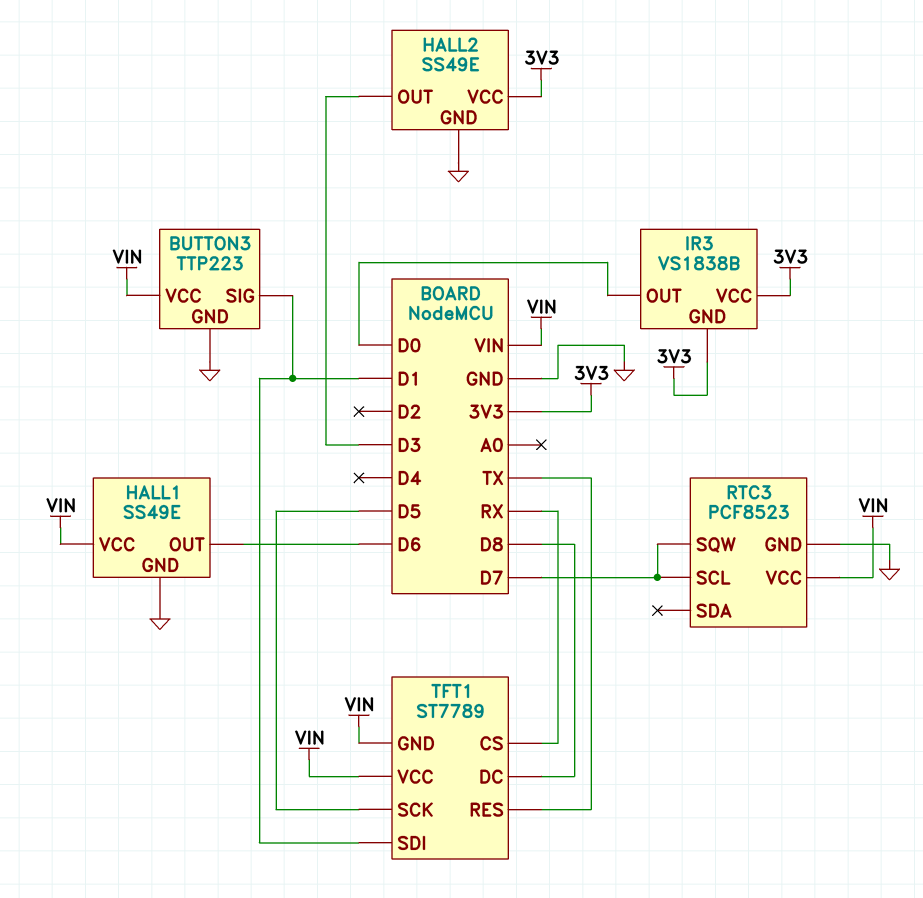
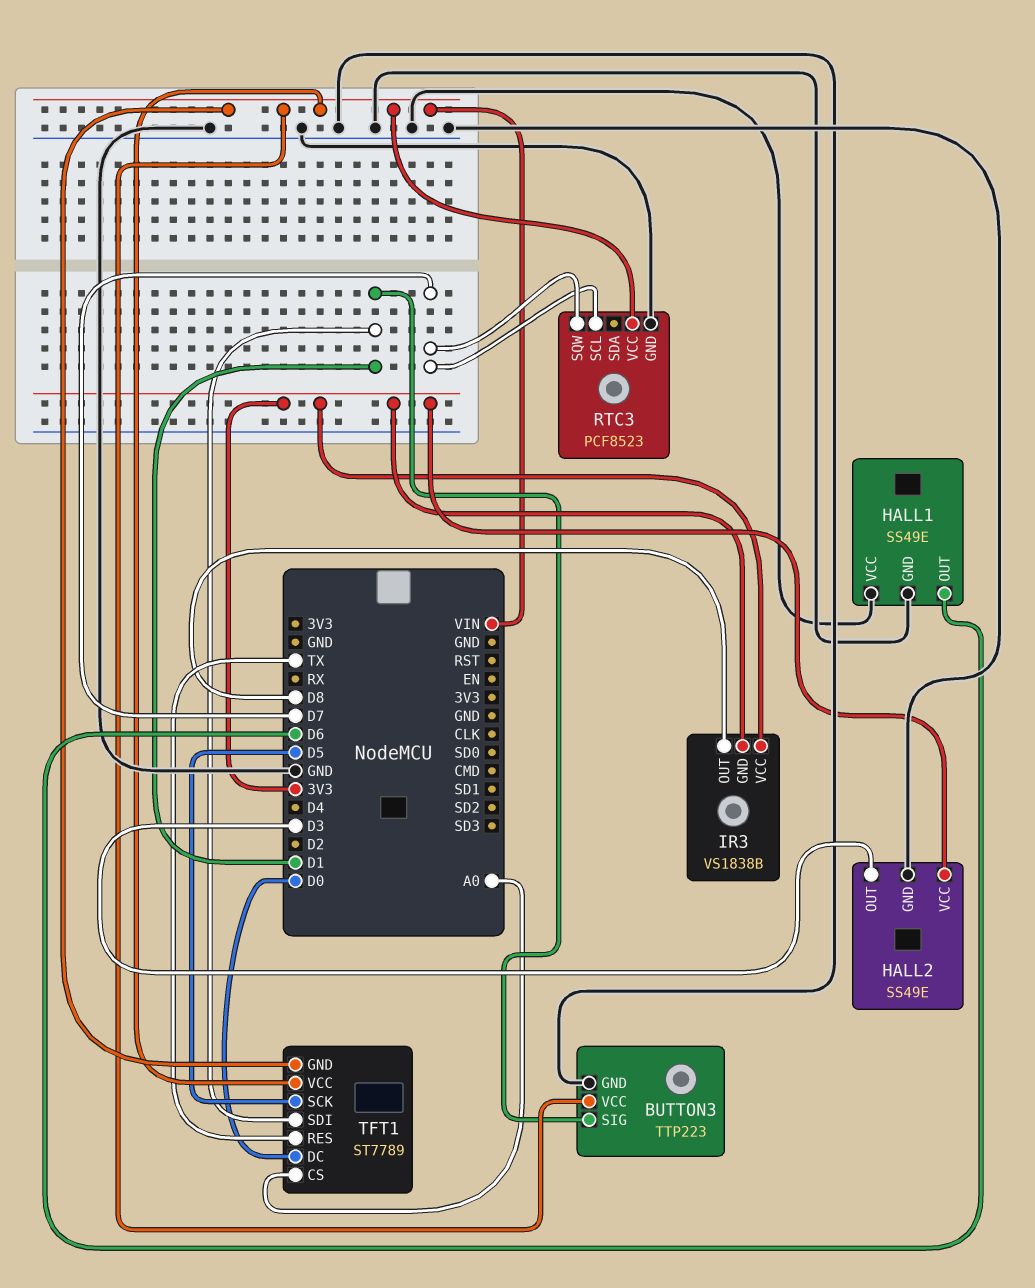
HALL1 pin VCC: VIN -> GND
IR3 pin OUT: D0 -> D8
TFT1 pin CS: RX -> A0
TFT1 pin DC: D8 -> D0

